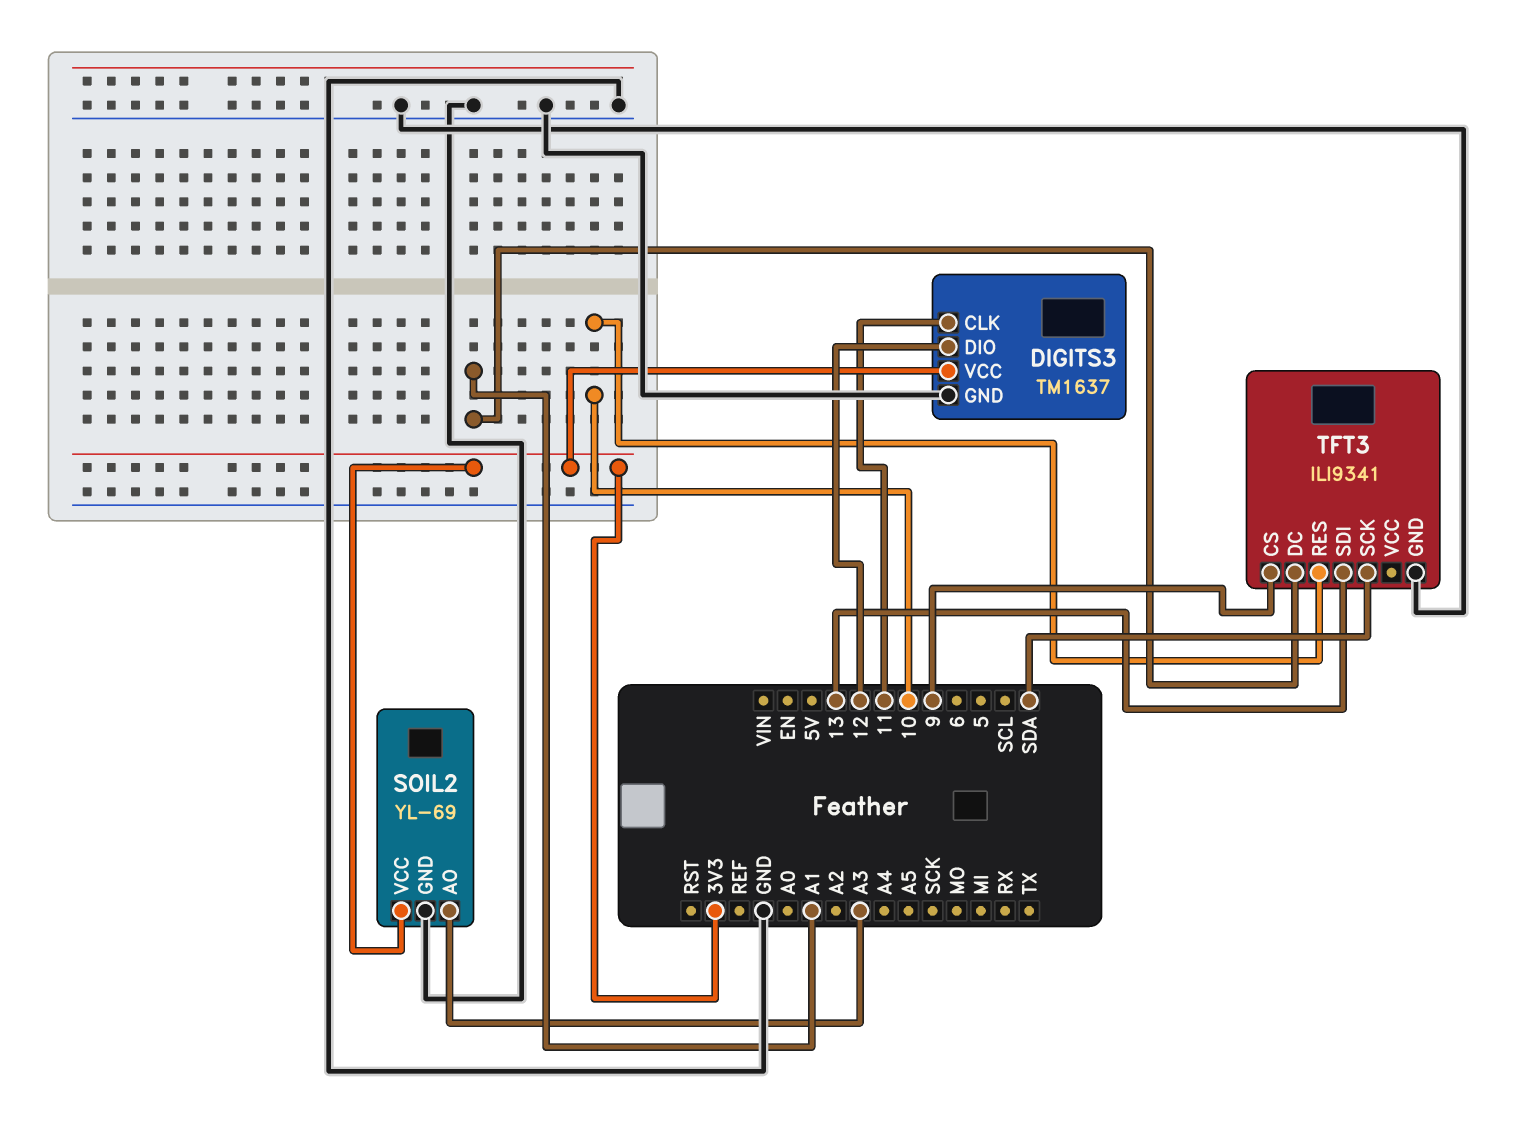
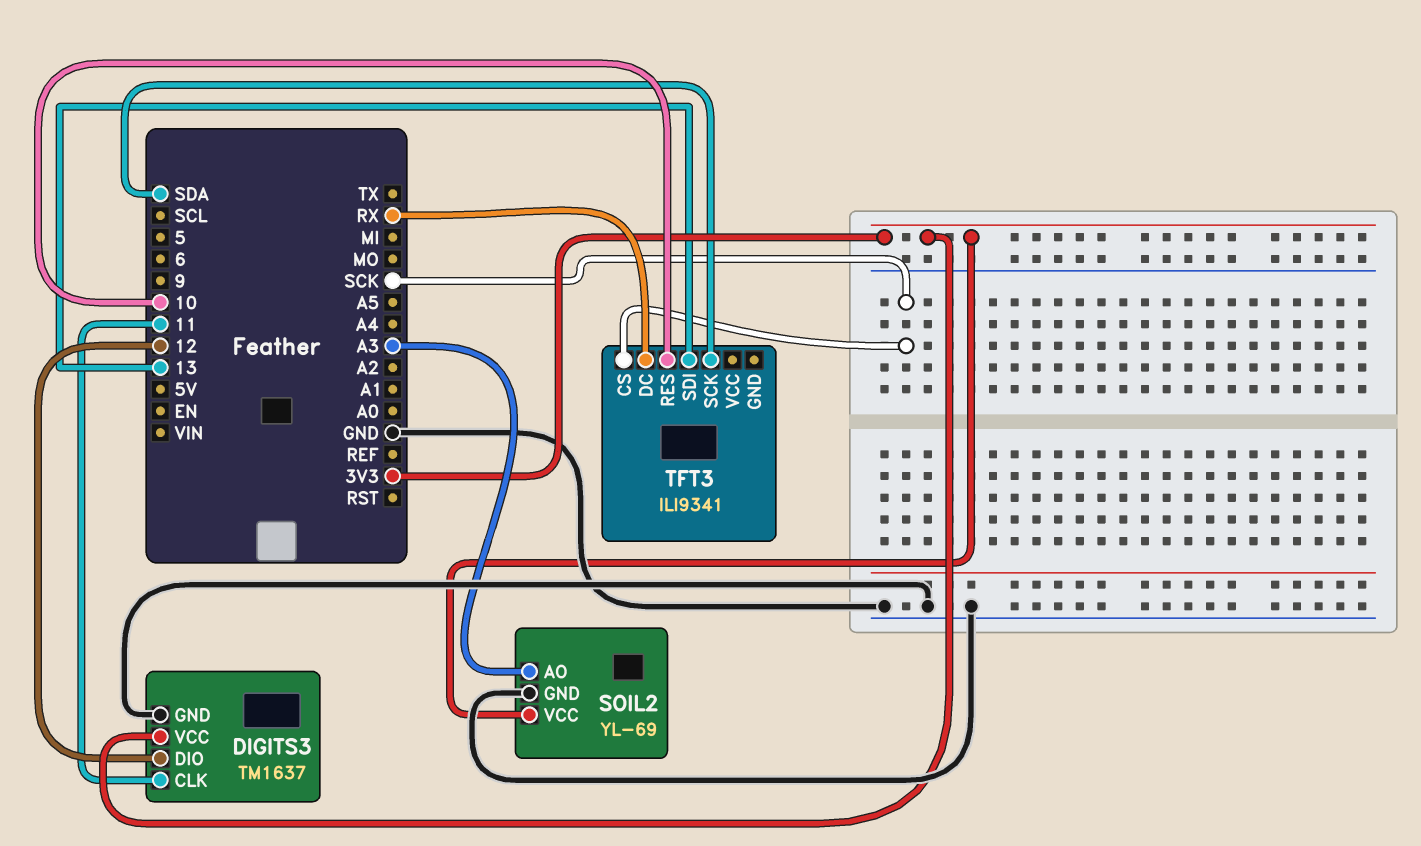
TFT3 pin CS: 9 -> SCK
TFT3 pin DC: A1 -> RX
TFT3 pin GND: GND -> none

